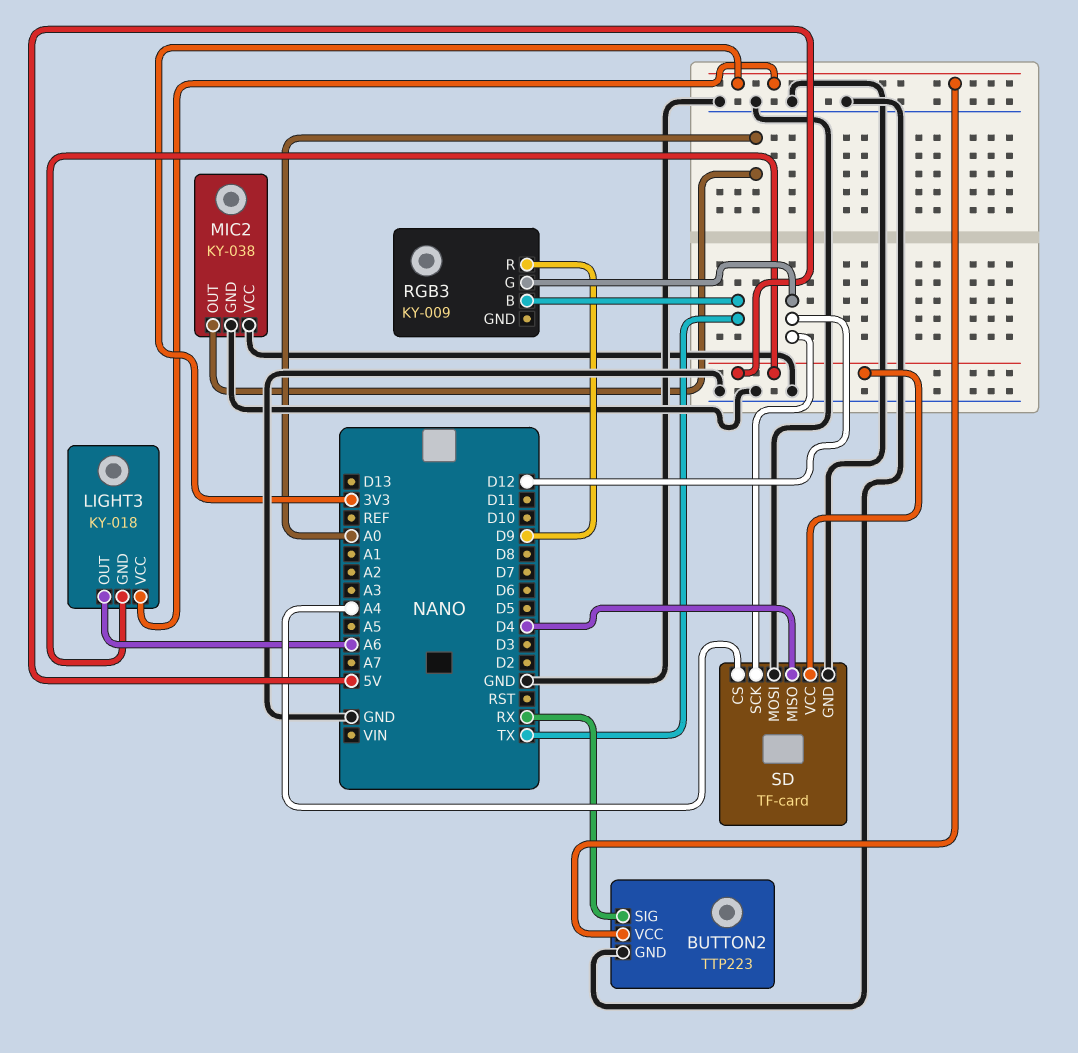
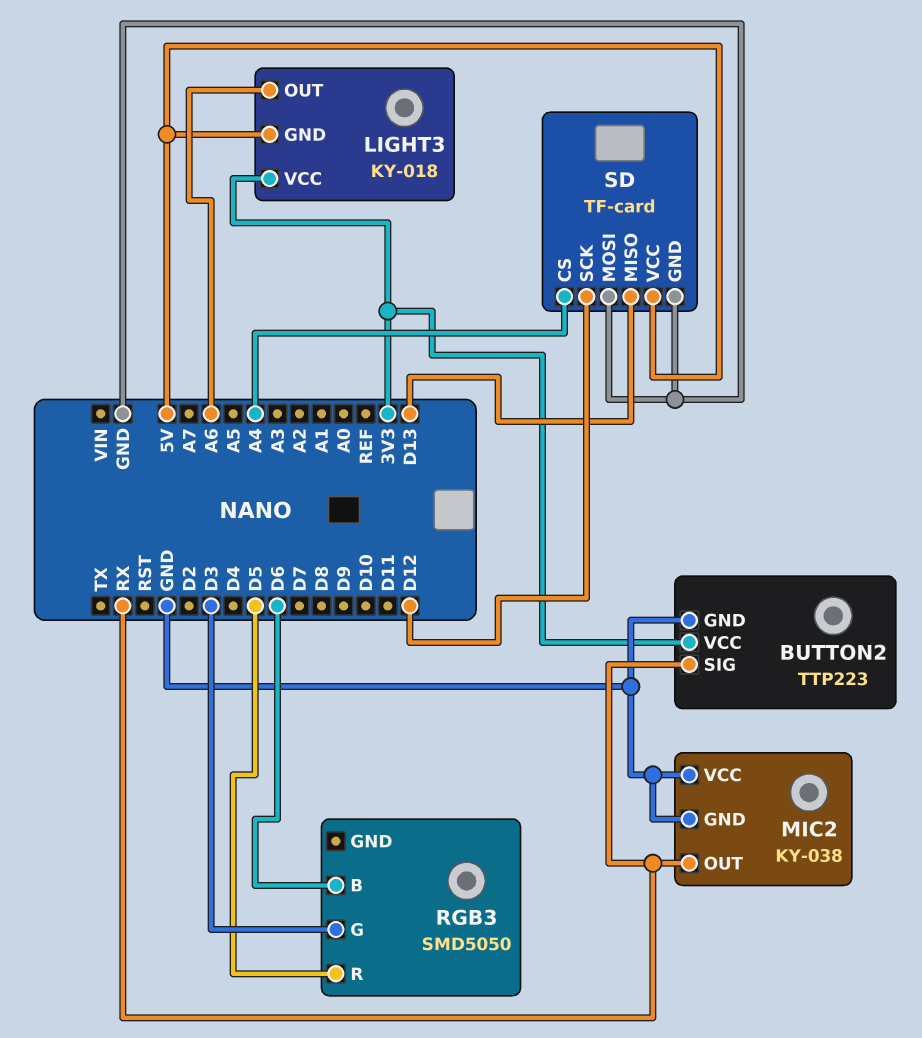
MIC2 pin OUT: A0 -> RX
RGB3: KY-009 -> SMD5050
RGB3 pin B: TX -> D6
RGB3 pin G: D12 -> D3
RGB3 pin R: D9 -> D5
SD pin MISO: D4 -> D13

